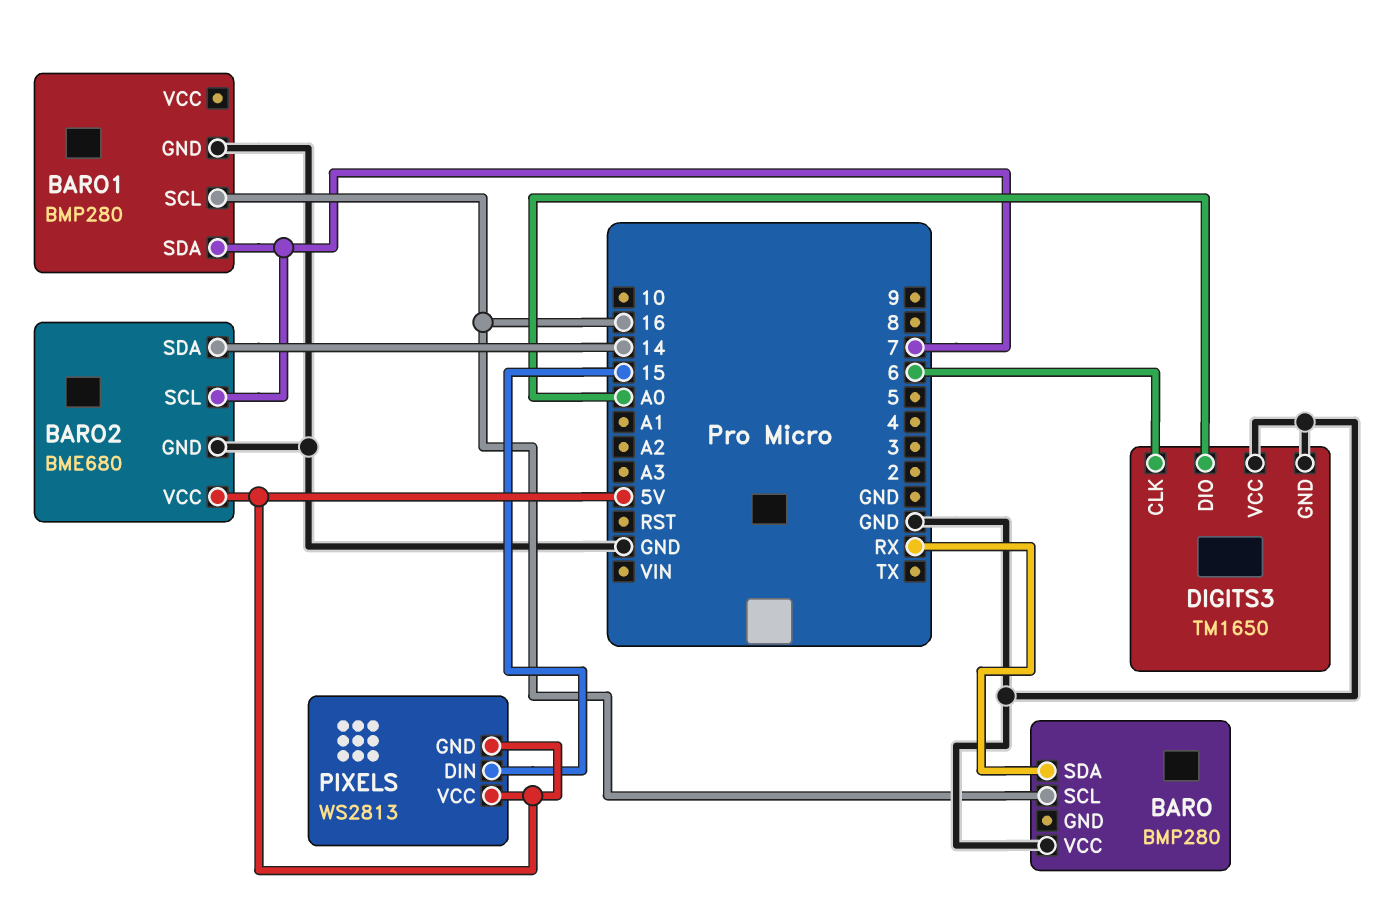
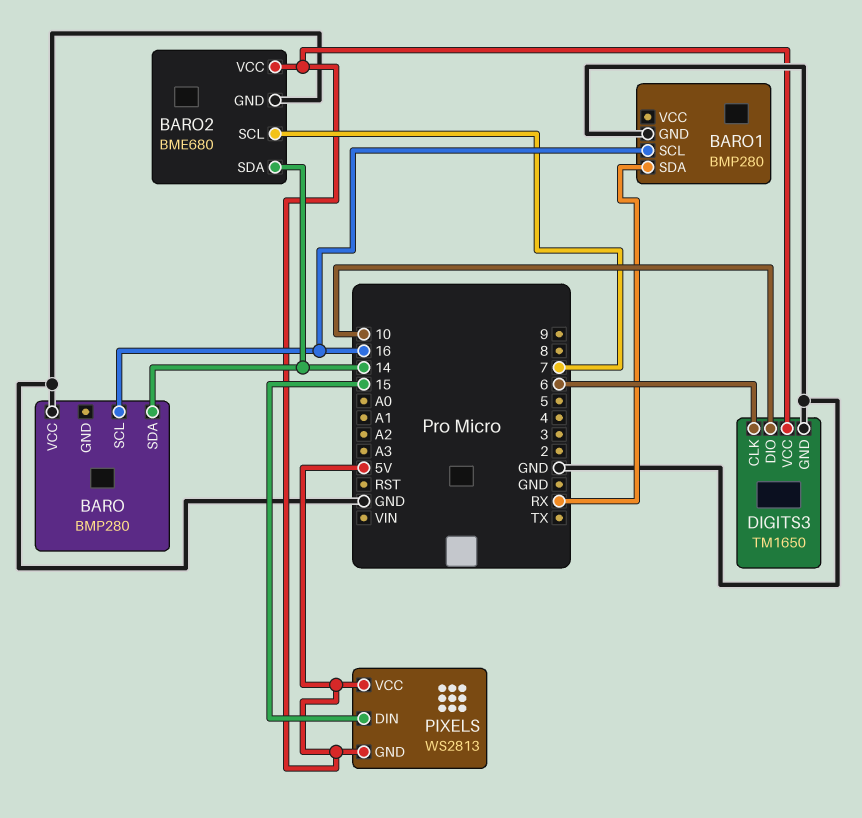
BARO pin SDA: RX -> 14
BARO1 pin SDA: 7 -> RX
DIGITS3 pin DIO: A0 -> 10
DIGITS3 pin VCC: GND -> 5V

